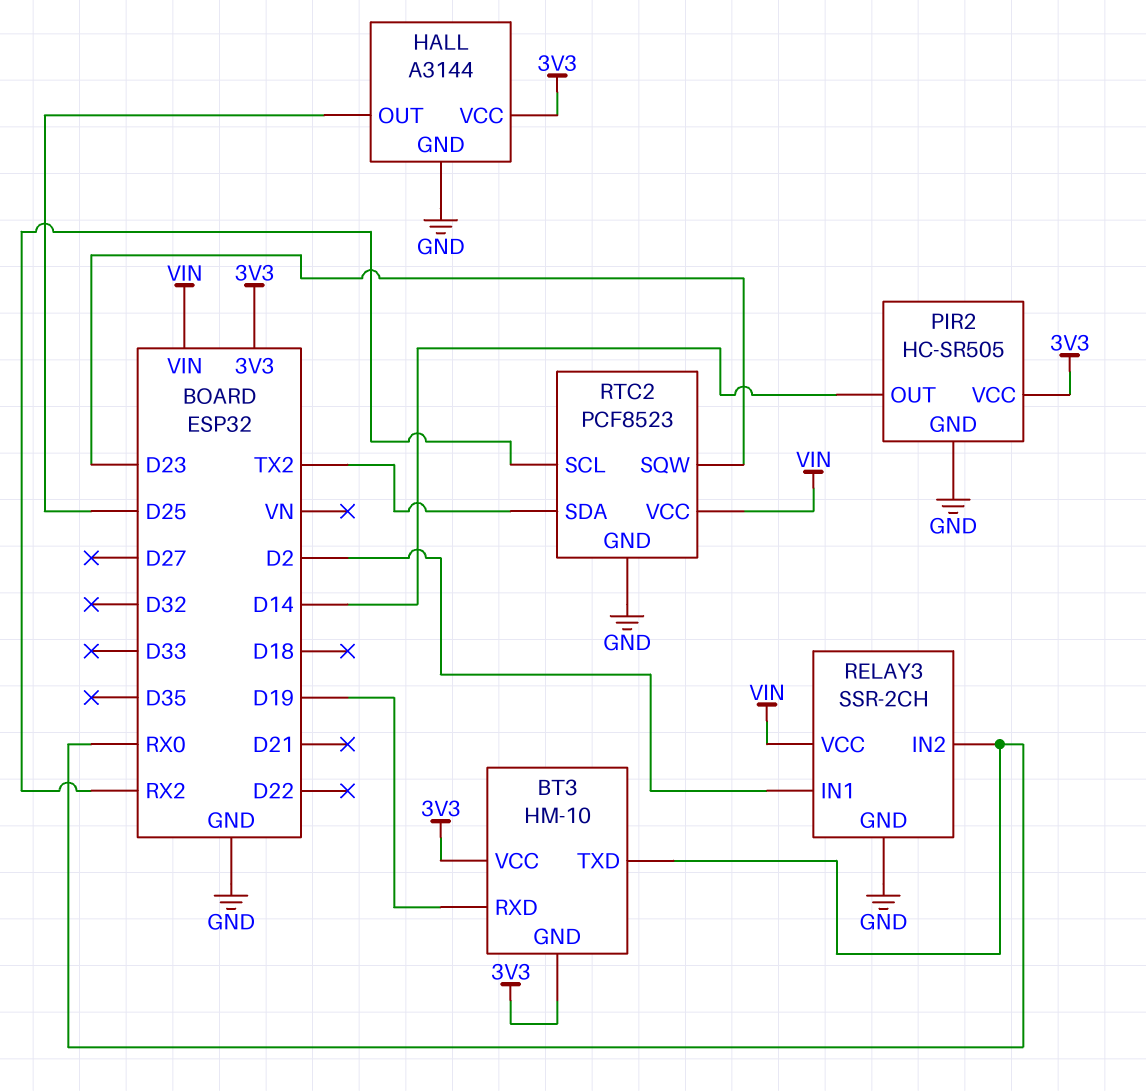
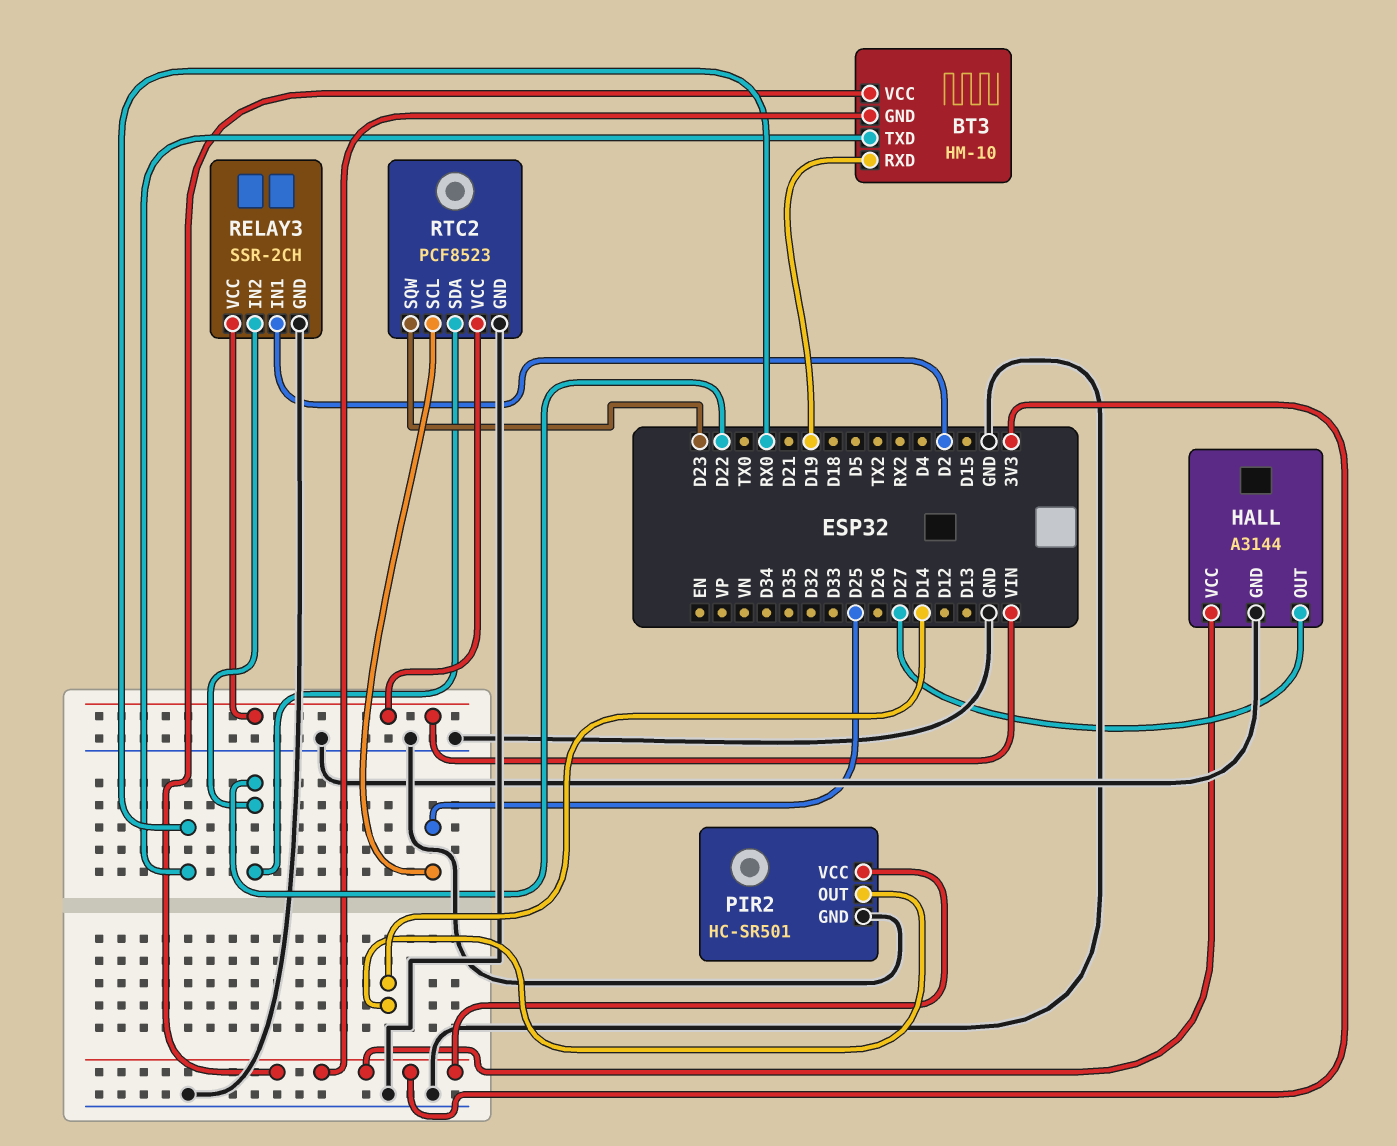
HALL pin OUT: D25 -> D27
PIR2: HC-SR505 -> HC-SR501
RELAY3 pin IN2: RX0 -> D22
RTC2 pin SCL: RX2 -> D25
RTC2 pin SDA: TX2 -> D22

